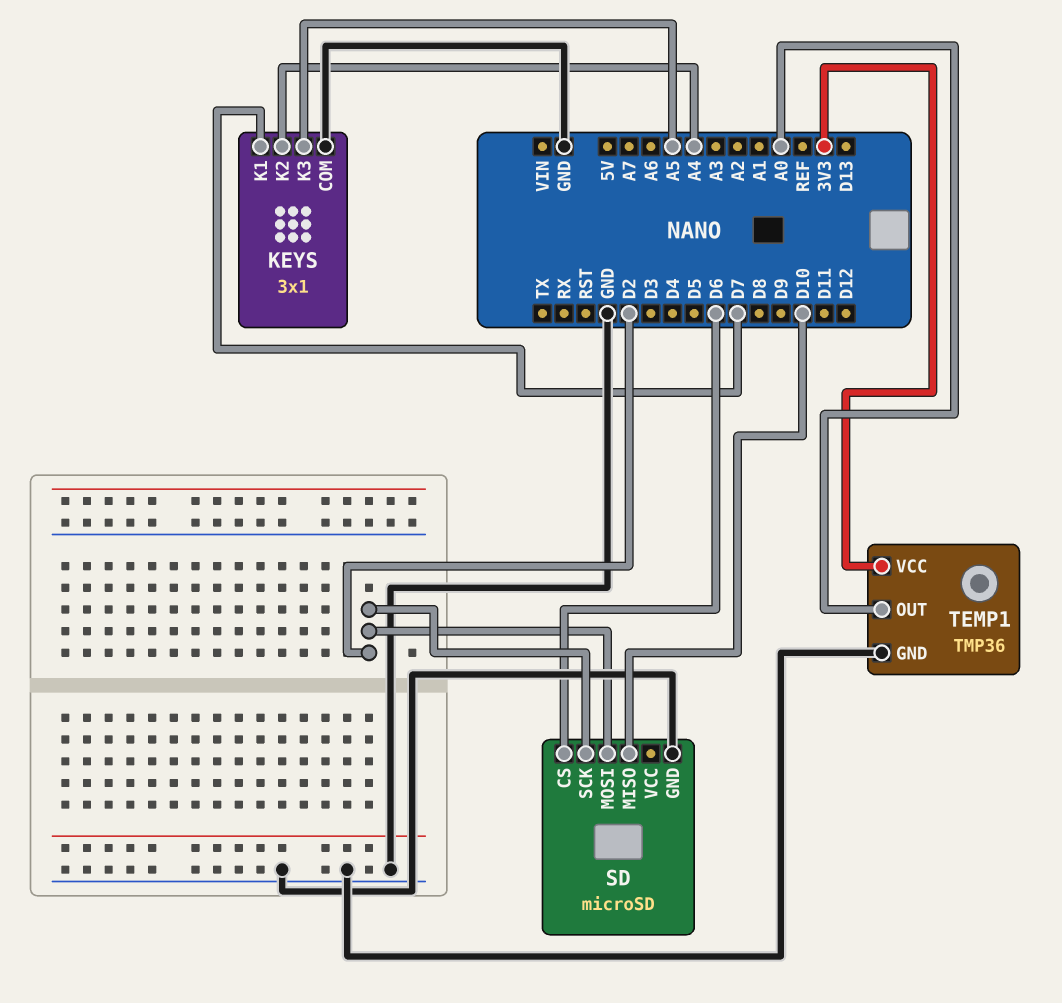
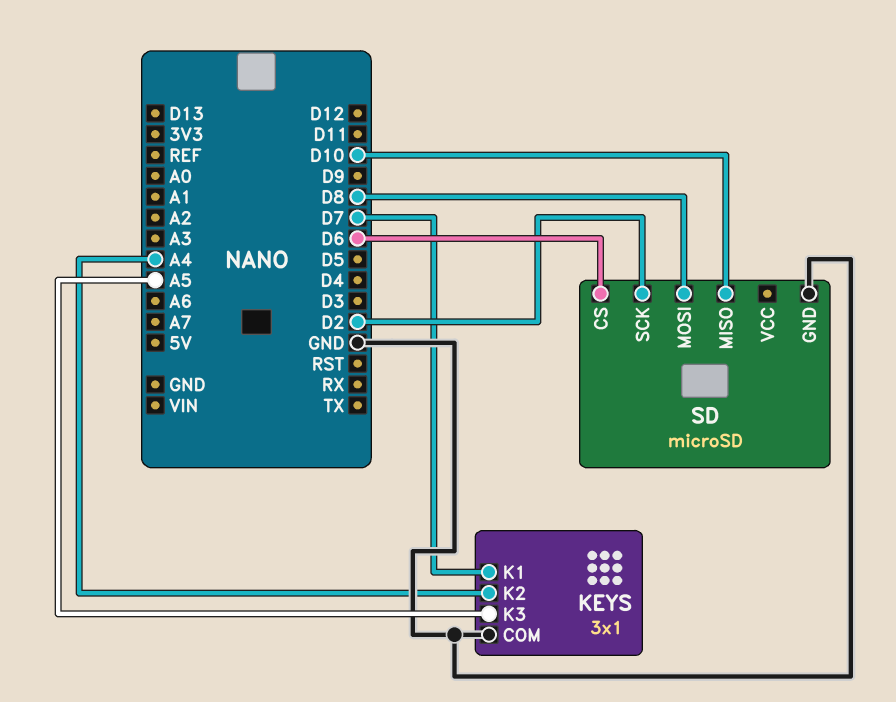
SD pin MOSI: D2 -> D8
TEMP1: TMP36 -> none
TEMP1 pin GND: GND -> none
TEMP1 pin OUT: A0 -> none
TEMP1 pin VCC: 3V3 -> none

